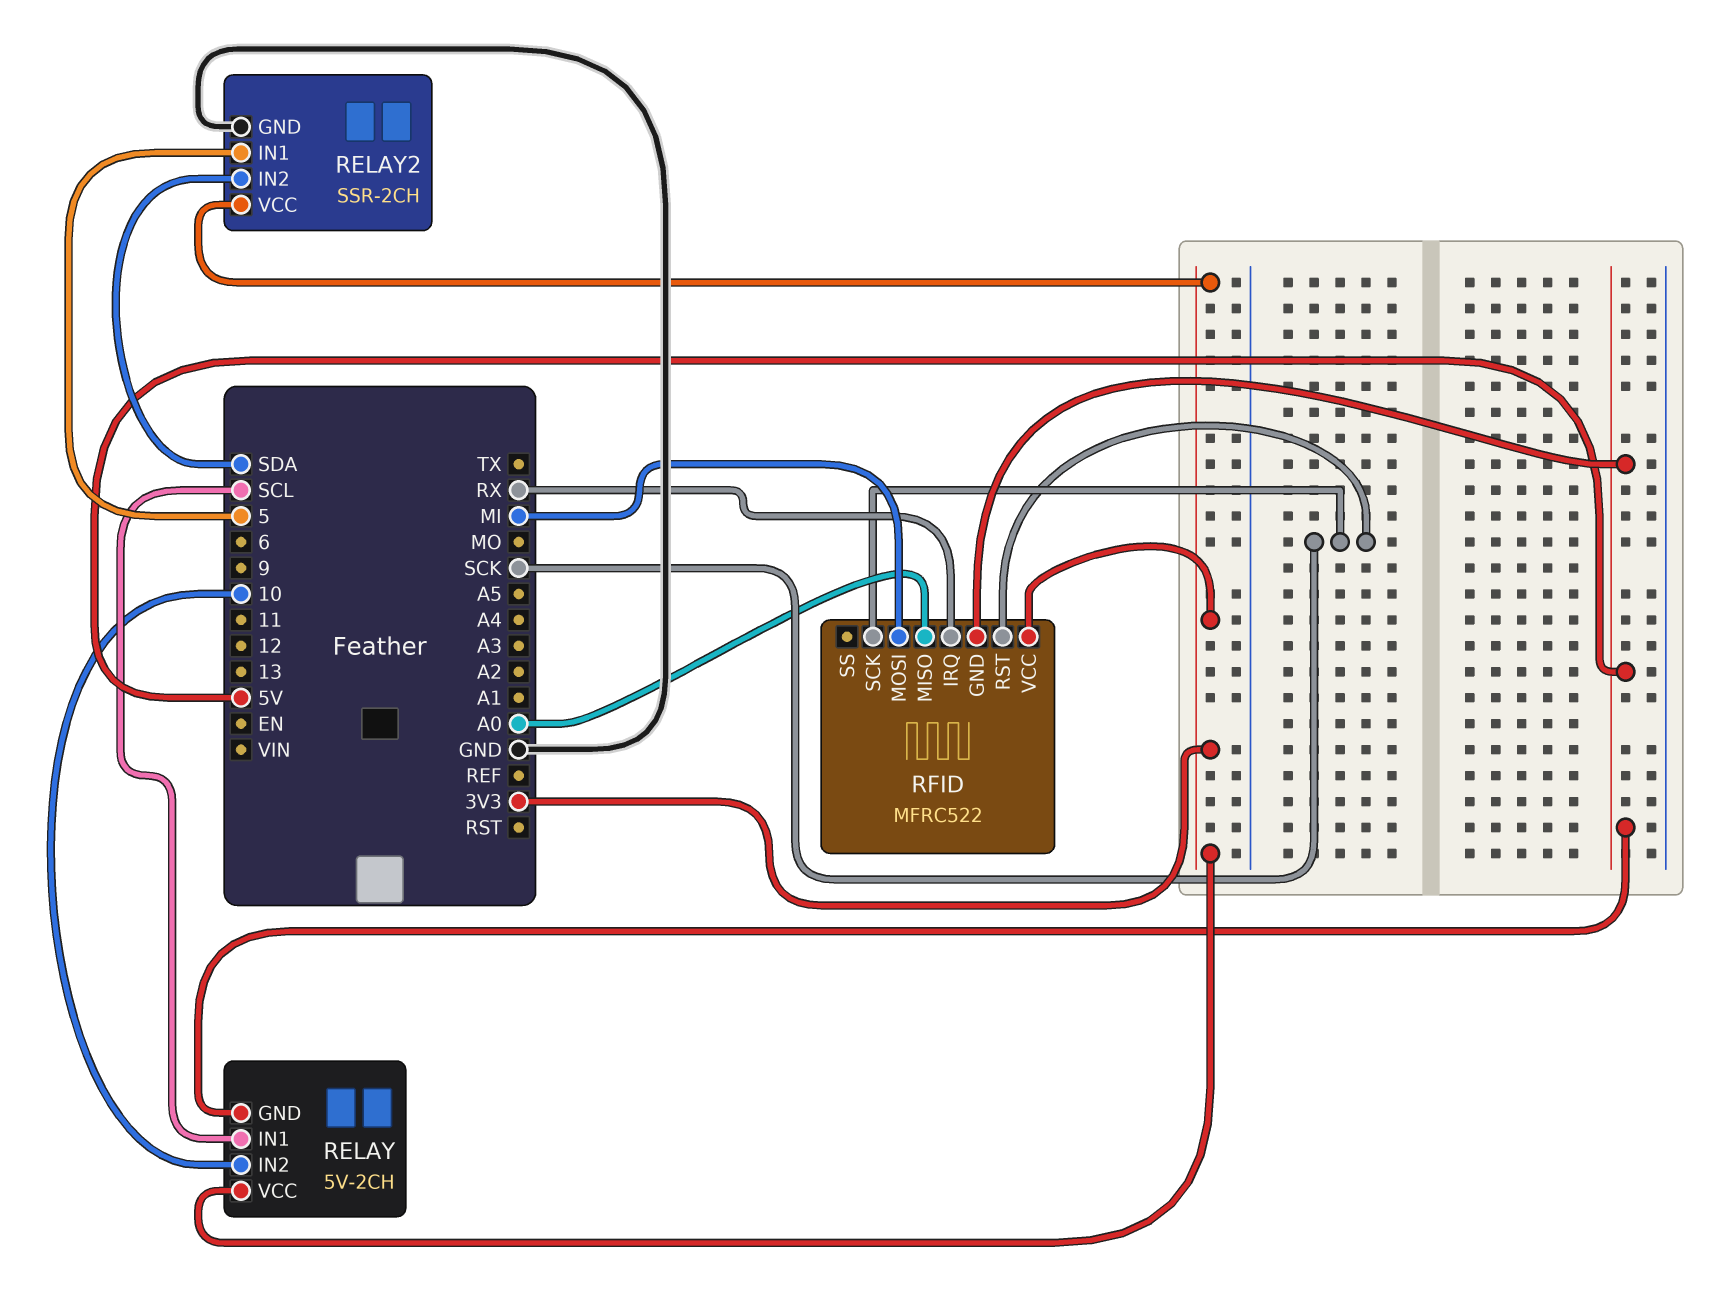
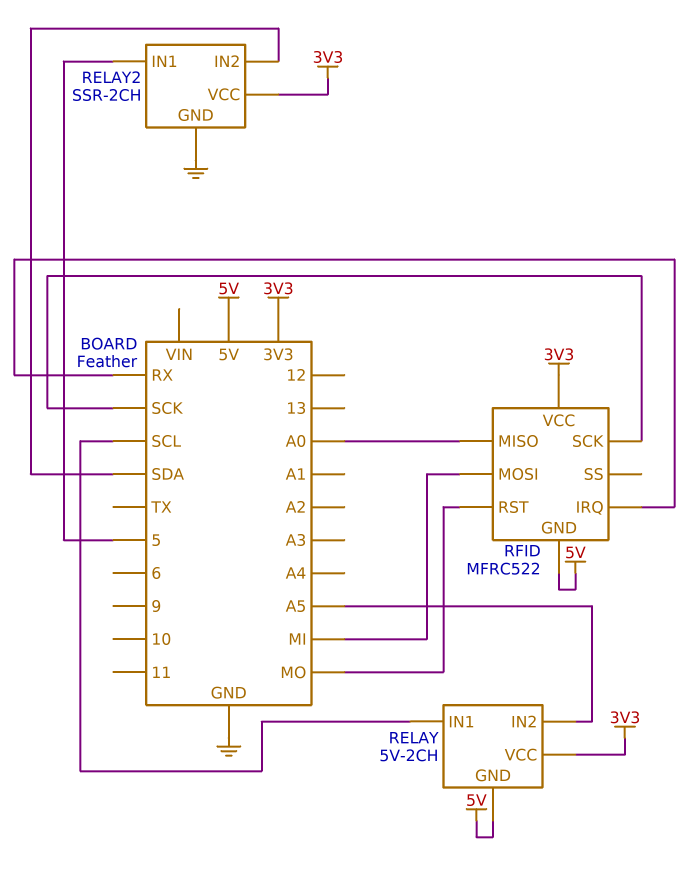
RELAY pin IN2: 10 -> A5
RFID pin RST: SCK -> MO

